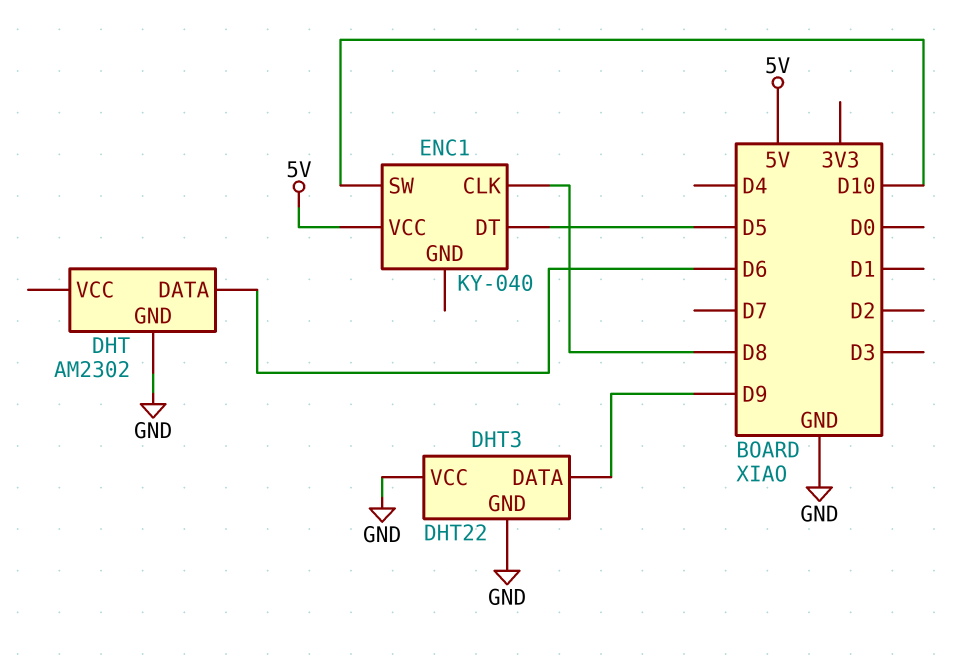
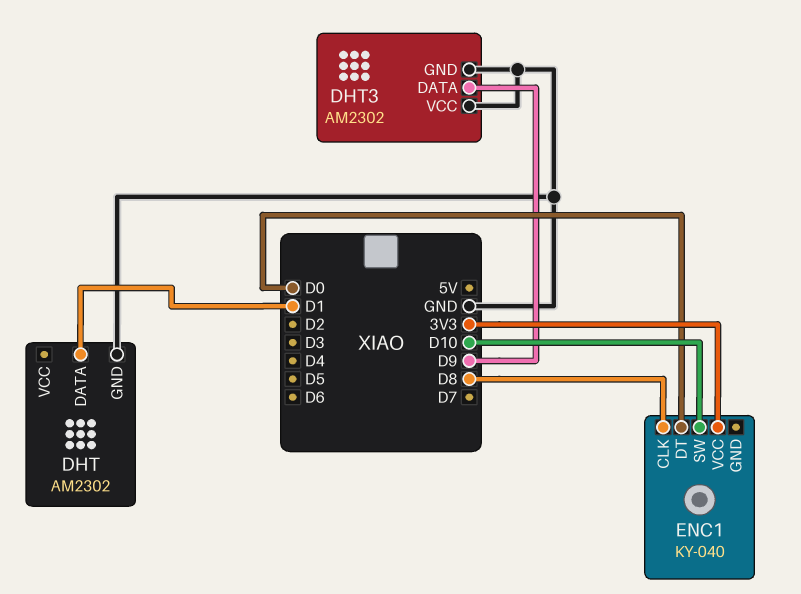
DHT pin DATA: D6 -> D1
DHT3: DHT22 -> AM2302
ENC1 pin DT: D5 -> D0
ENC1 pin VCC: 5V -> 3V3

